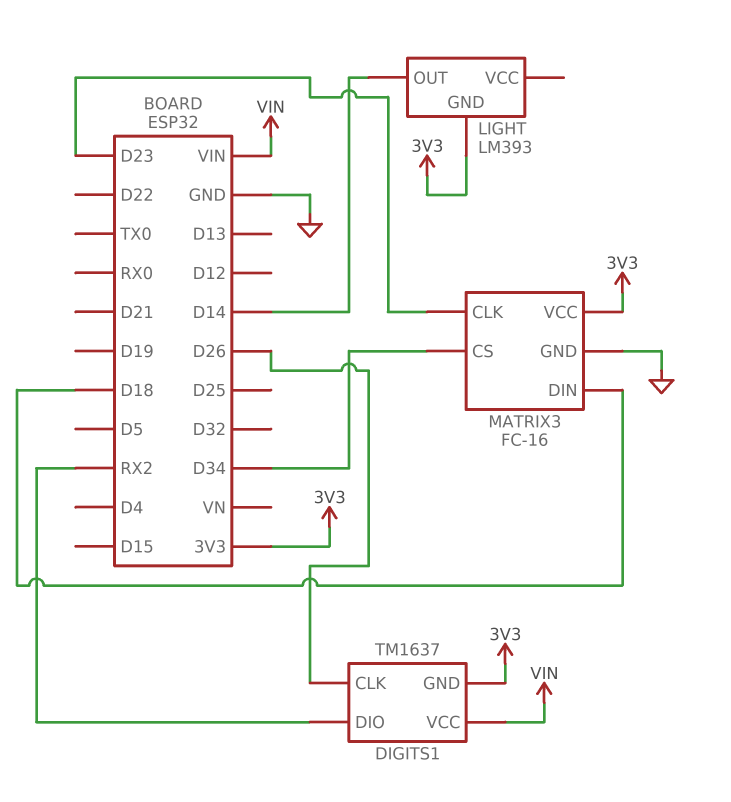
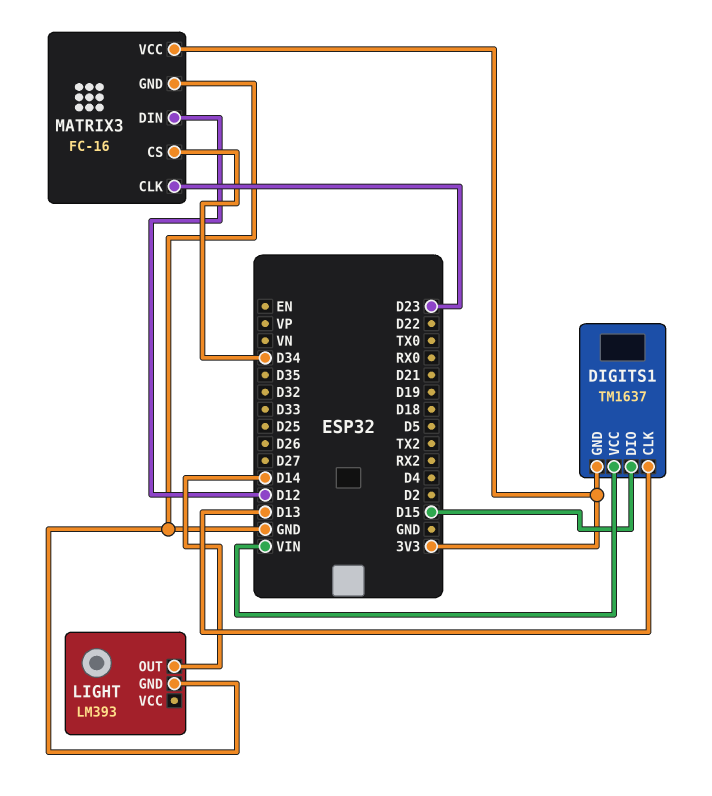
DIGITS1 pin CLK: D26 -> D13
DIGITS1 pin DIO: RX2 -> D15
LIGHT pin GND: 3V3 -> GND
MATRIX3 pin DIN: D18 -> D12

